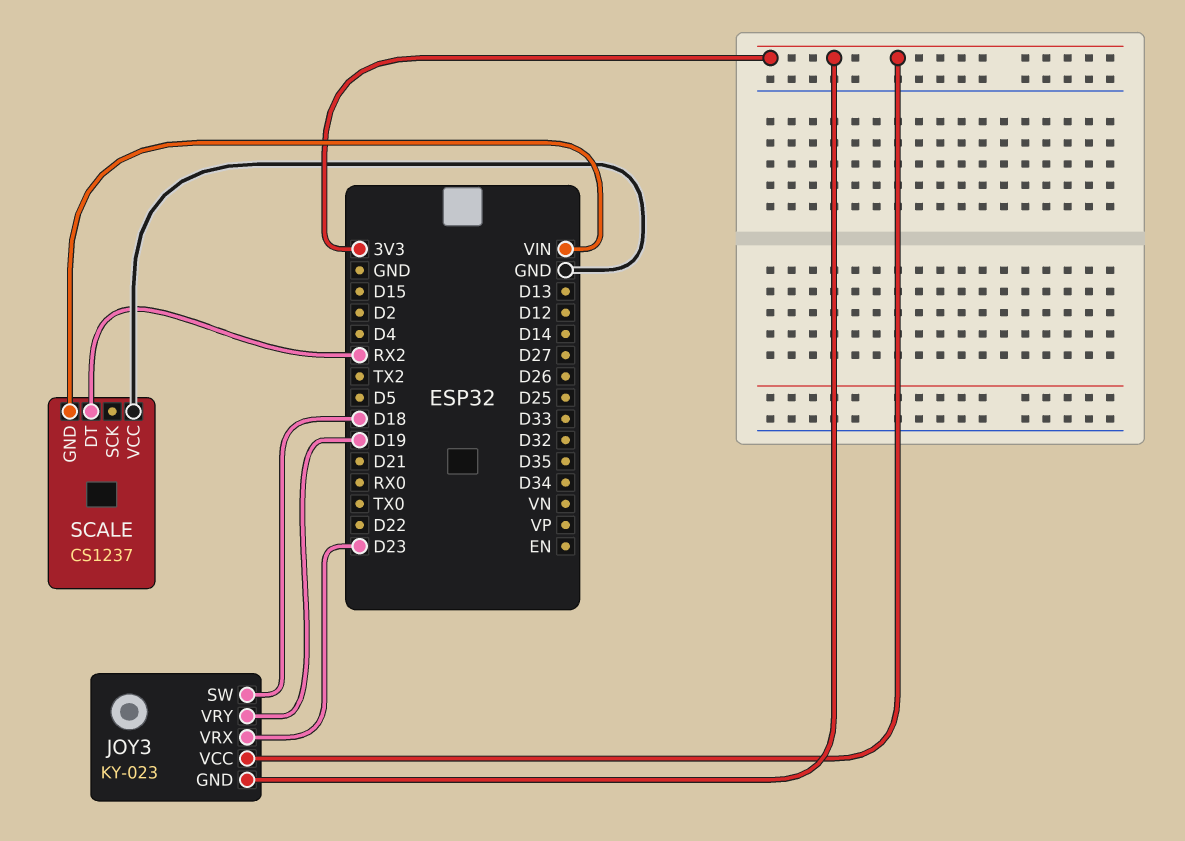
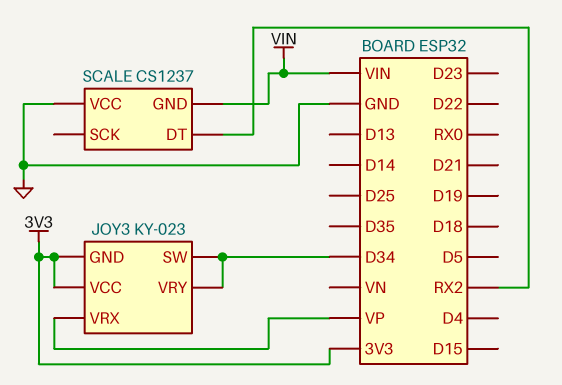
JOY3 pin SW: D18 -> D34
JOY3 pin VRX: D23 -> VP
JOY3 pin VRY: D19 -> D34

